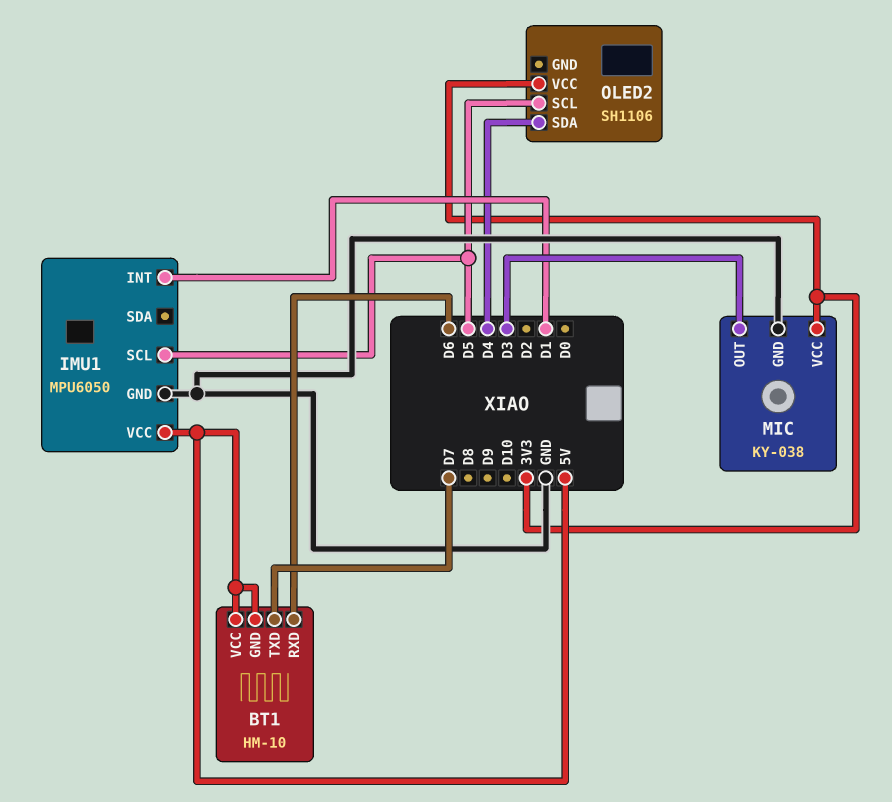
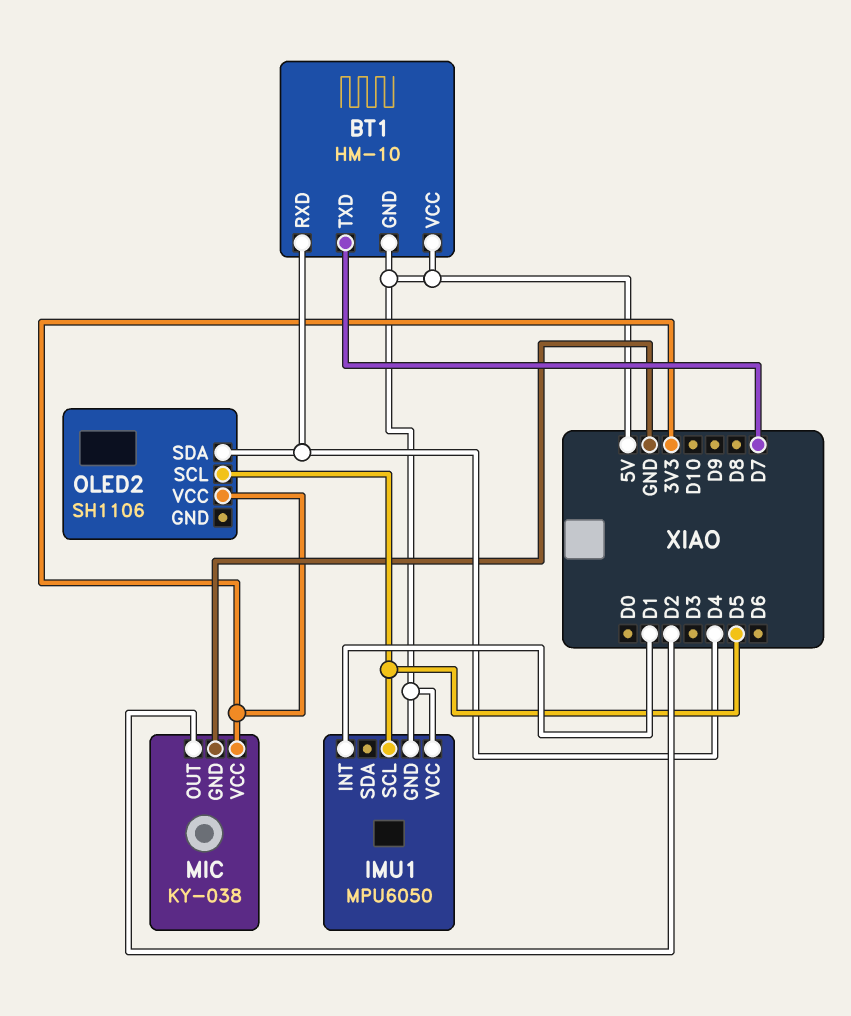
BT1 pin RXD: D6 -> D4
IMU1 pin GND: GND -> 5V
MIC pin OUT: D3 -> D2

